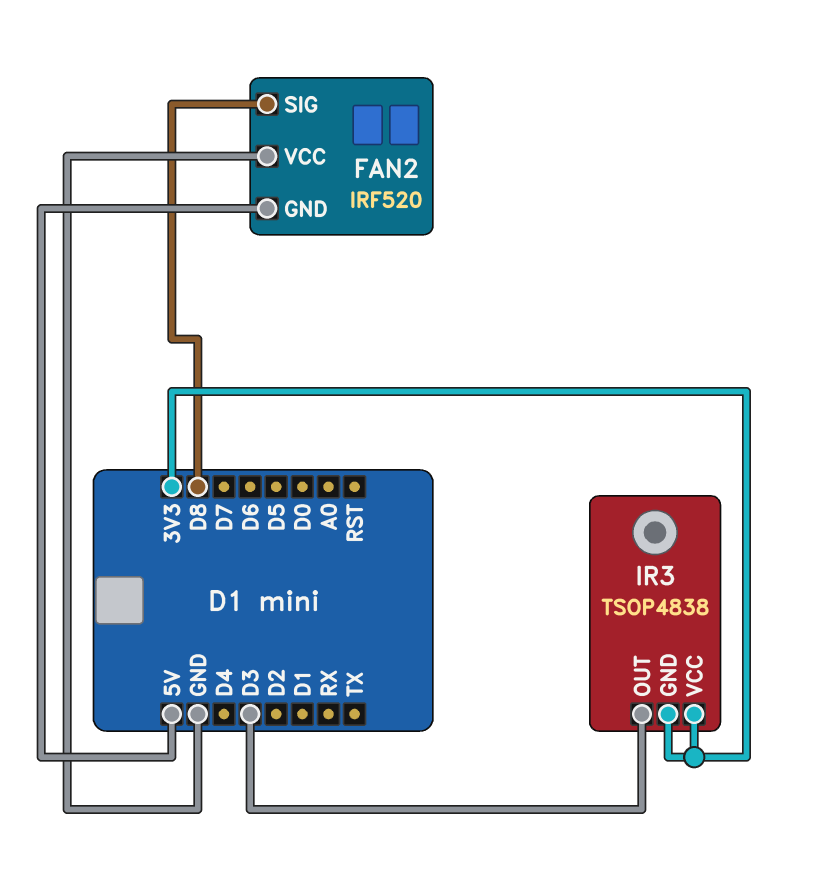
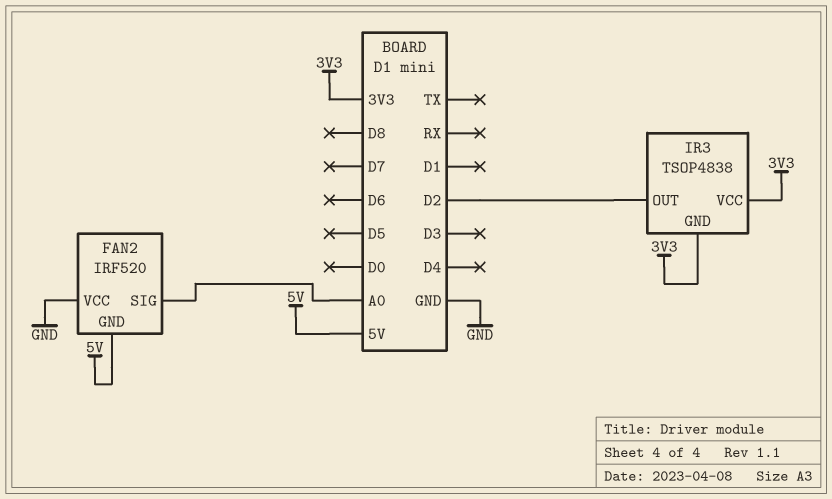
FAN2 pin SIG: D8 -> A0
IR3 pin OUT: D3 -> D2

